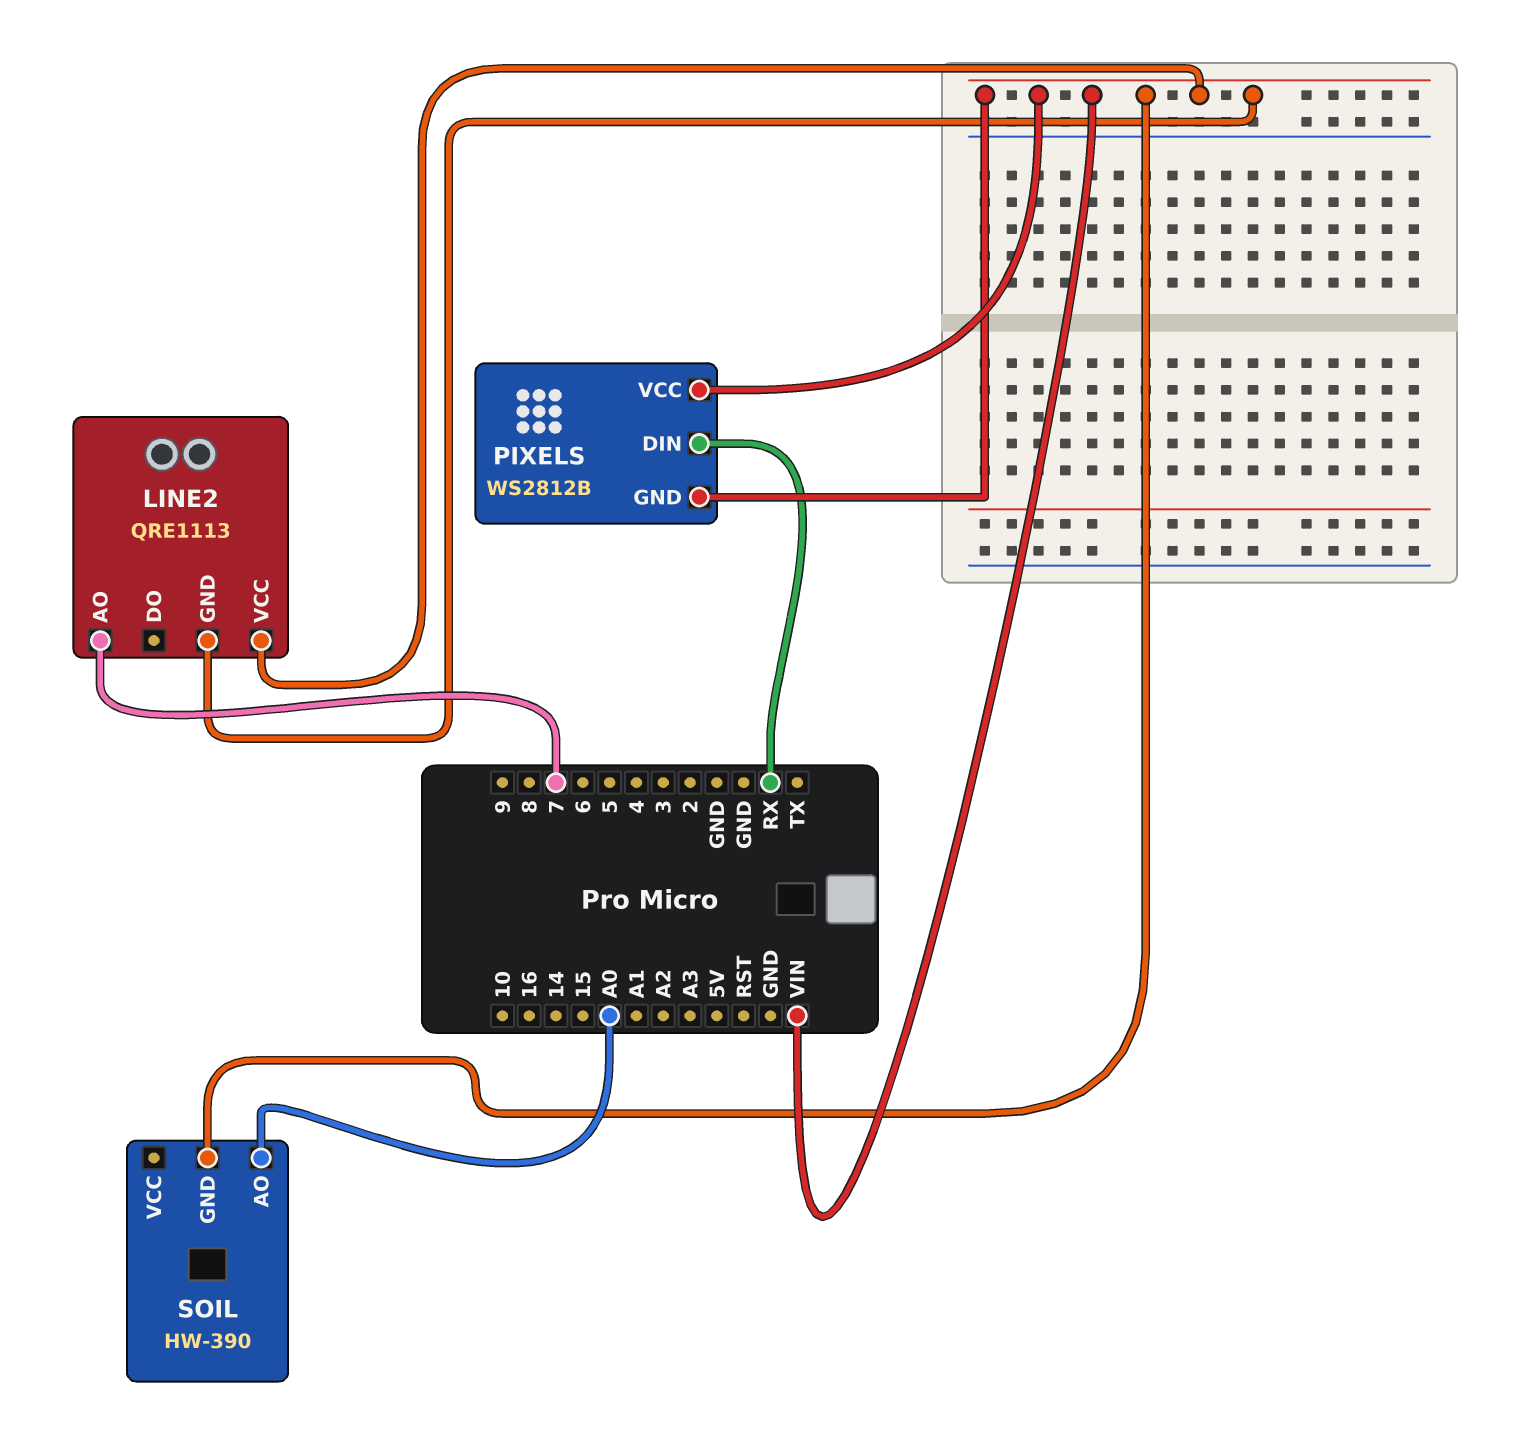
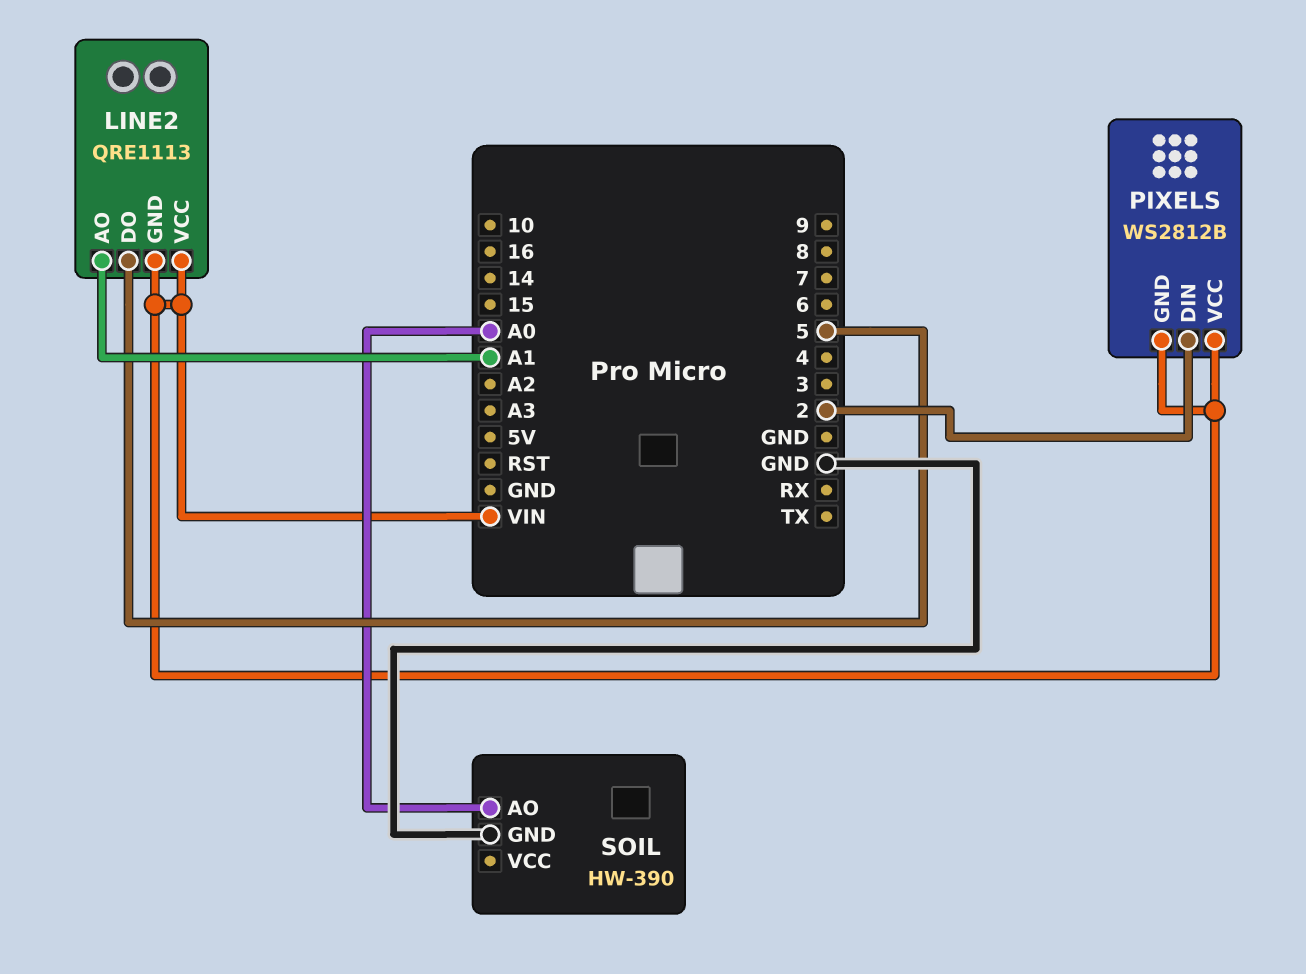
LINE2 pin AO: 7 -> A1
LINE2 pin DO: none -> 5
PIXELS pin DIN: RX -> 2
SOIL pin GND: VIN -> GND

